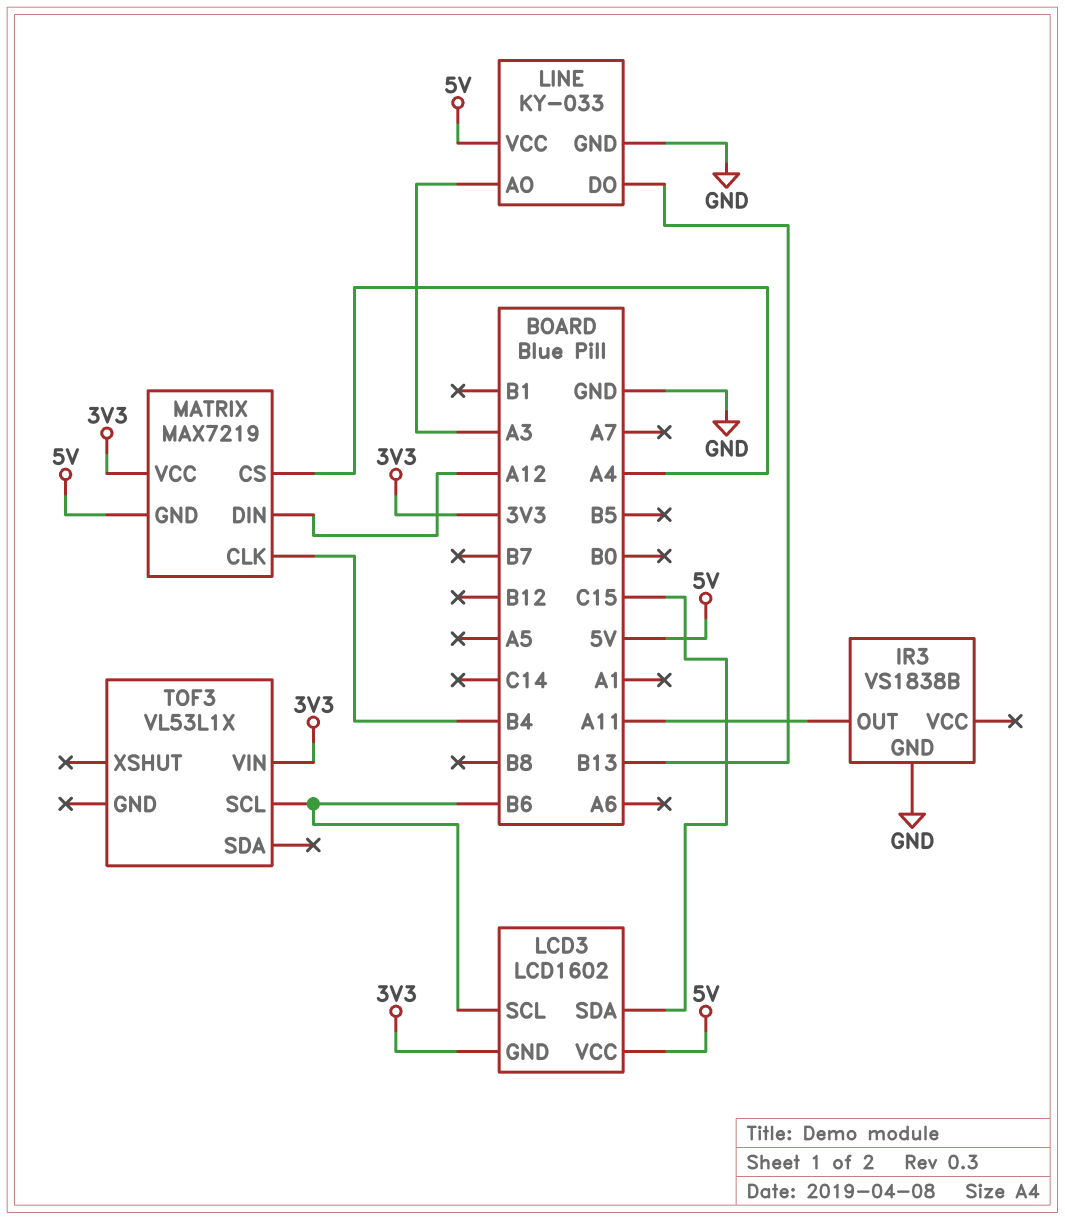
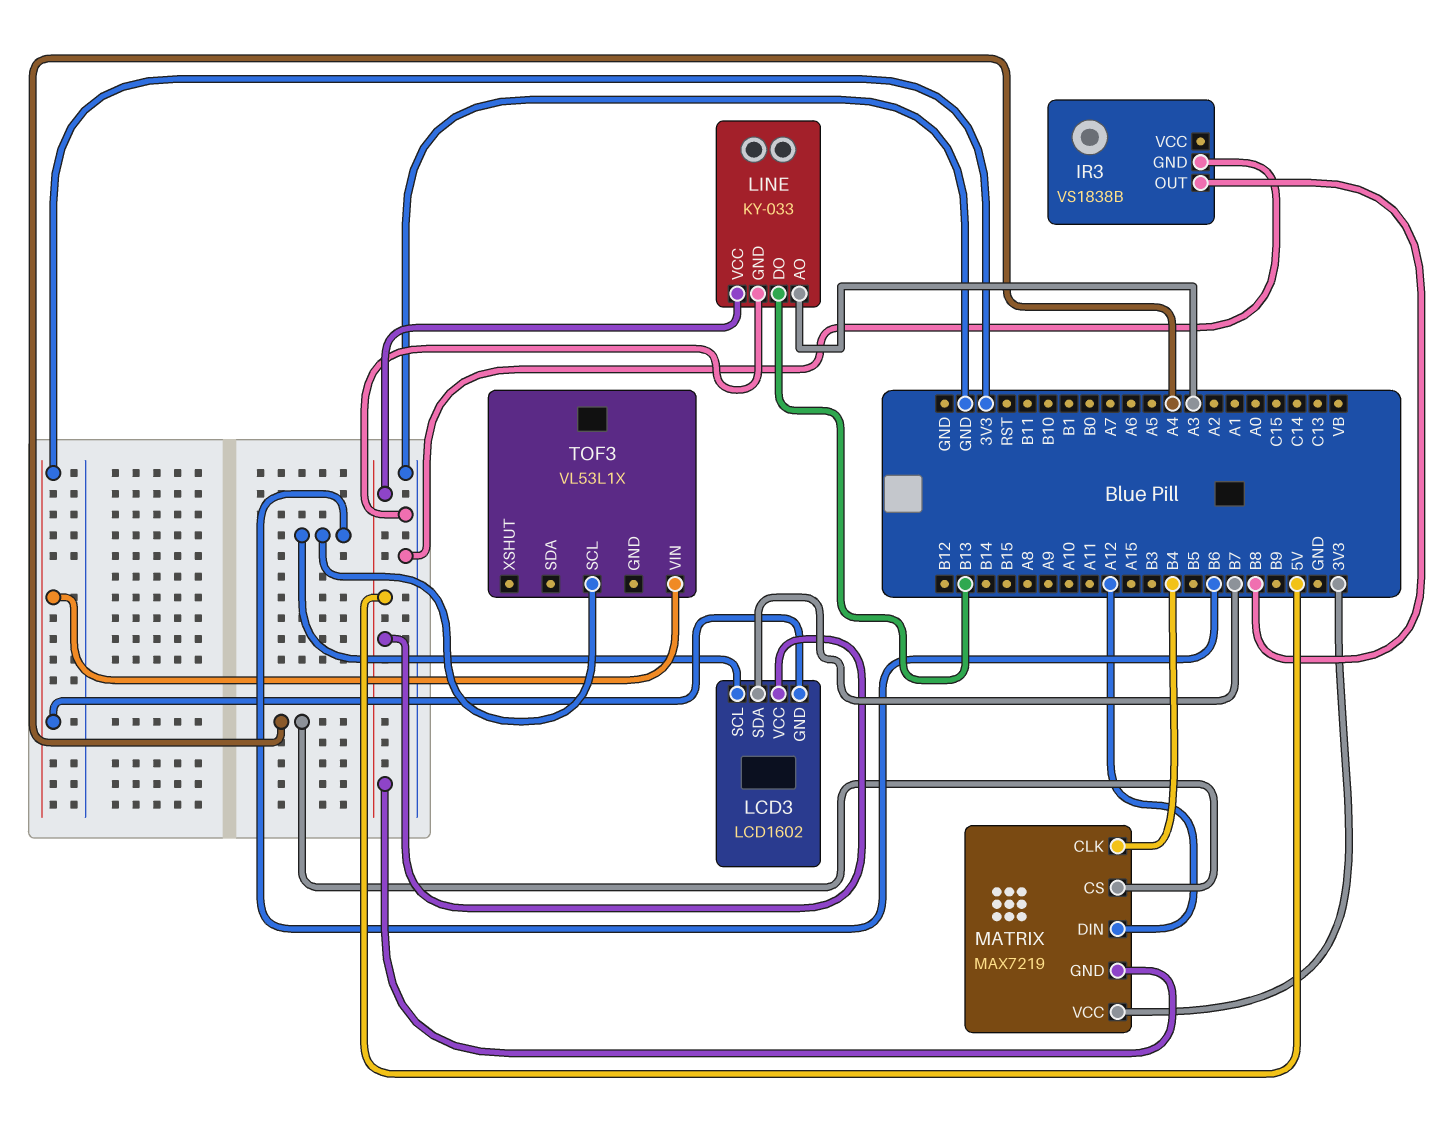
IR3 pin OUT: A11 -> B8
LCD3 pin SDA: C15 -> B7

